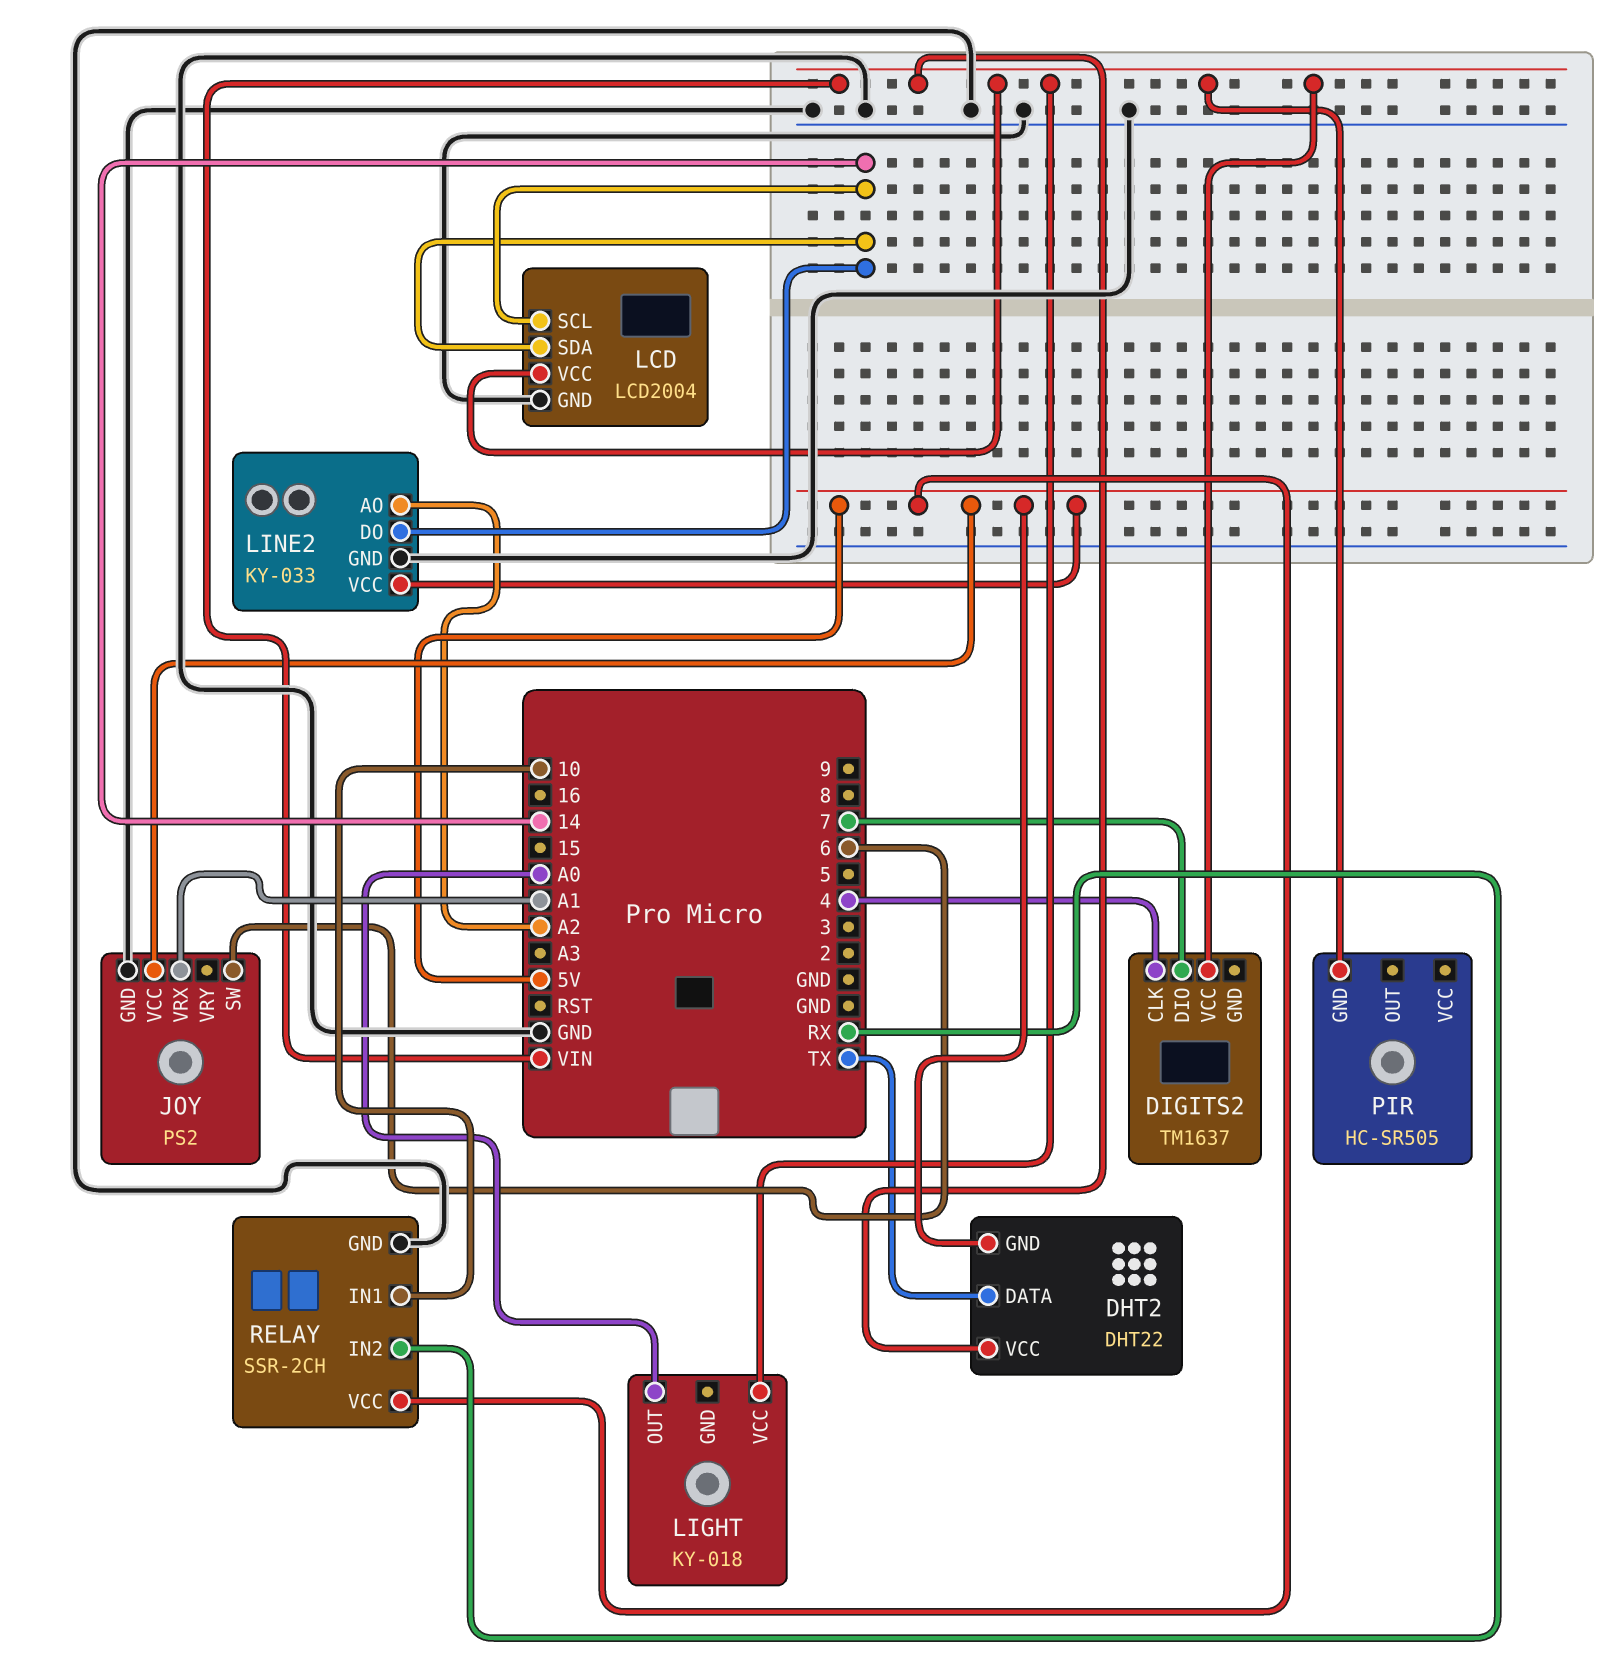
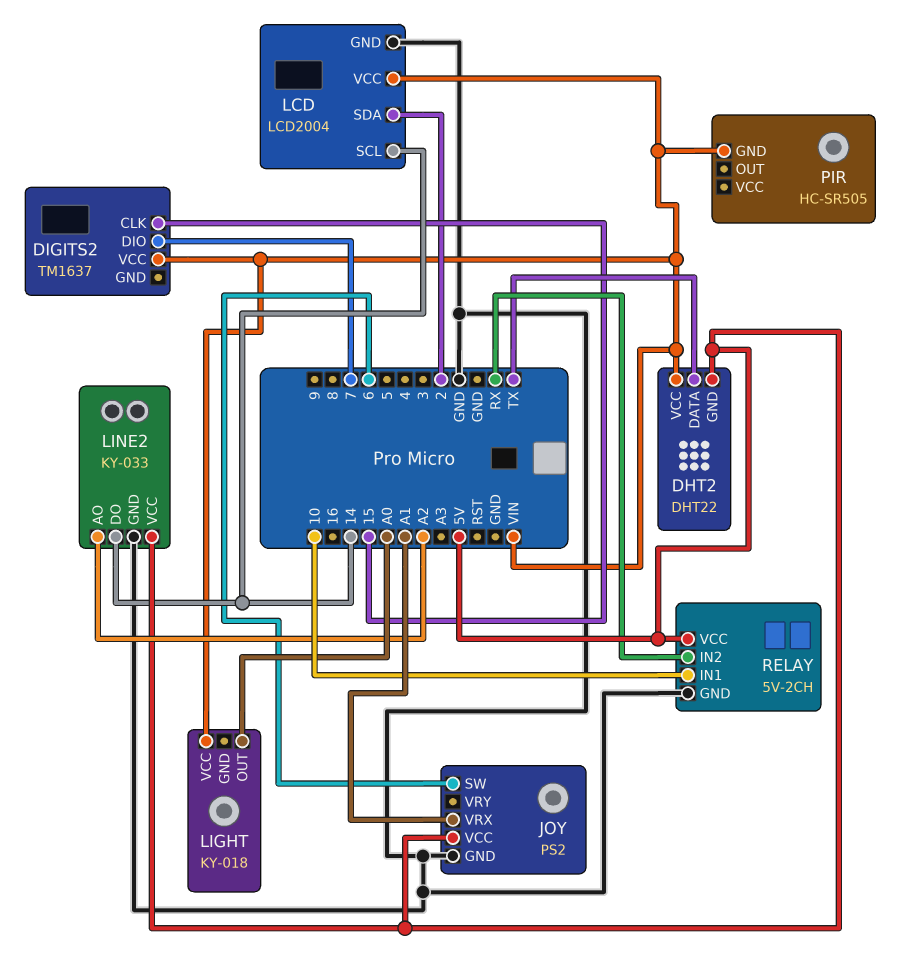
DIGITS2 pin CLK: 4 -> 15
LCD pin SDA: 14 -> 2
RELAY: SSR-2CH -> 5V-2CH

